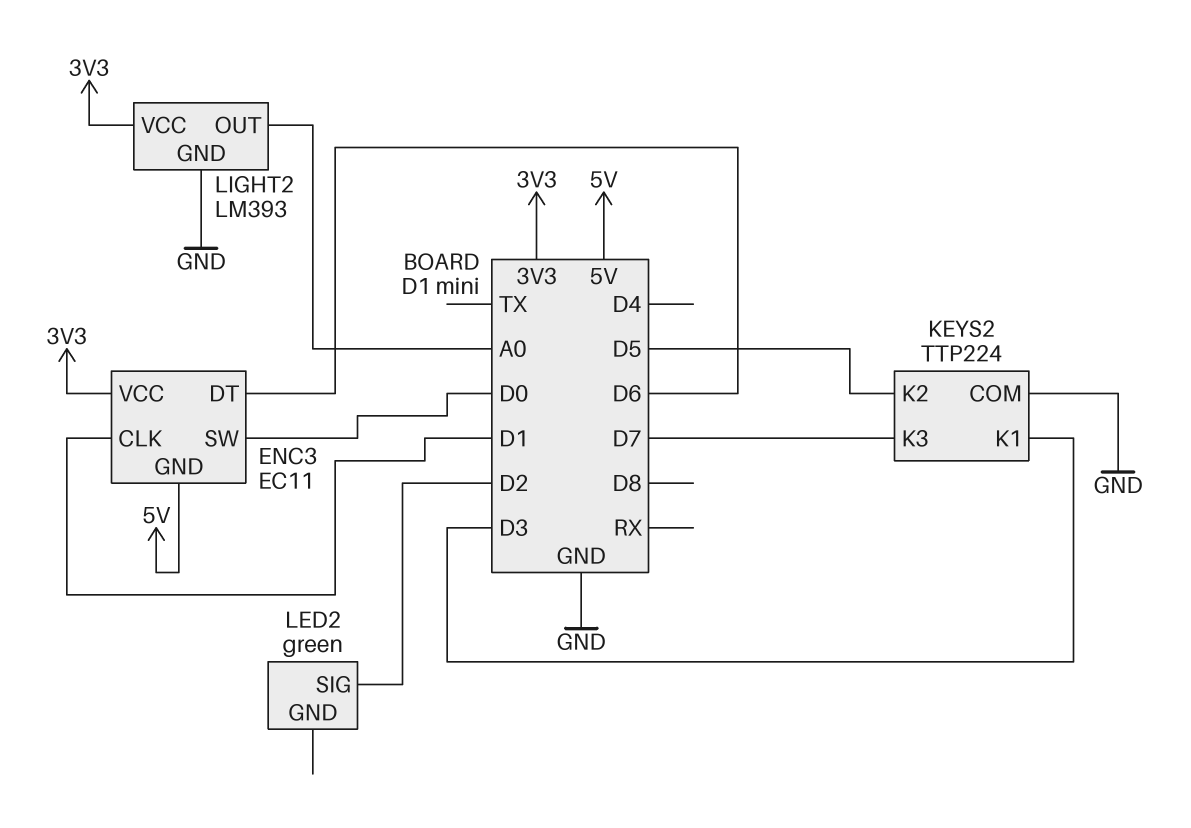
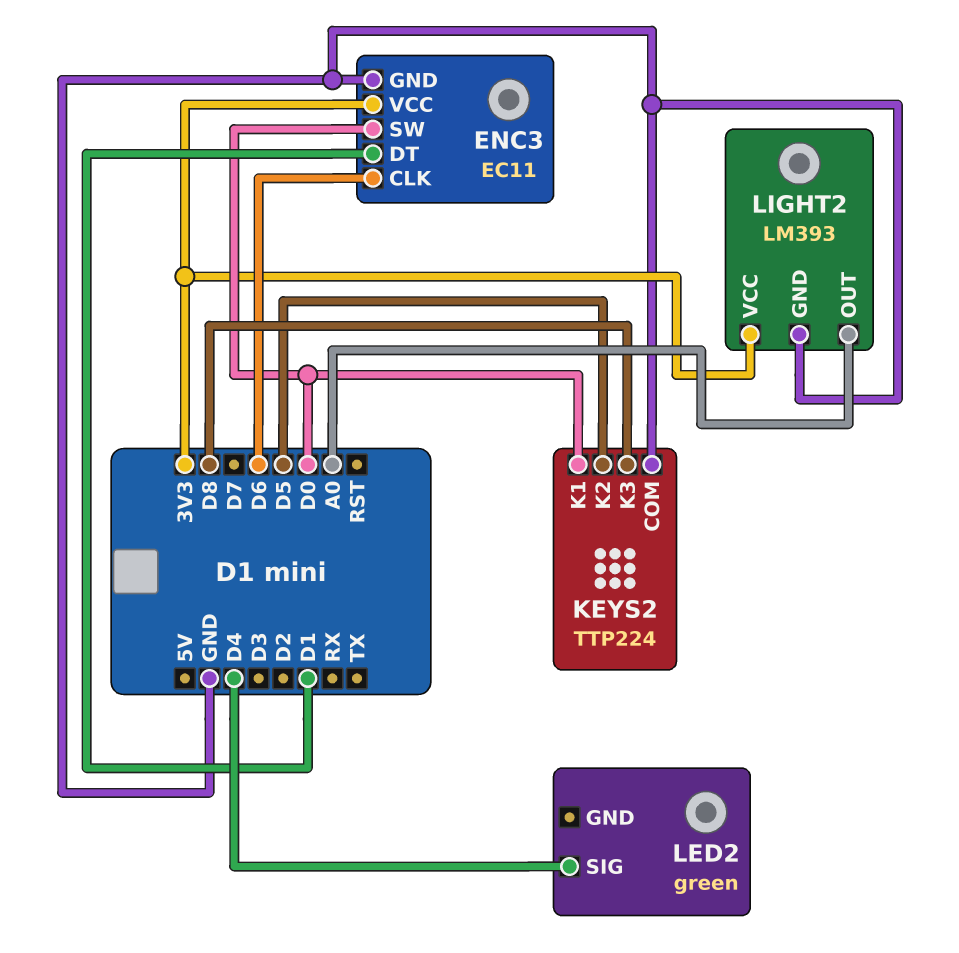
ENC3 pin CLK: D1 -> D6
ENC3 pin DT: D6 -> D1
ENC3 pin GND: 5V -> GND
KEYS2 pin K1: D3 -> D0
KEYS2 pin K3: D7 -> D8
LED2 pin SIG: D2 -> D4

